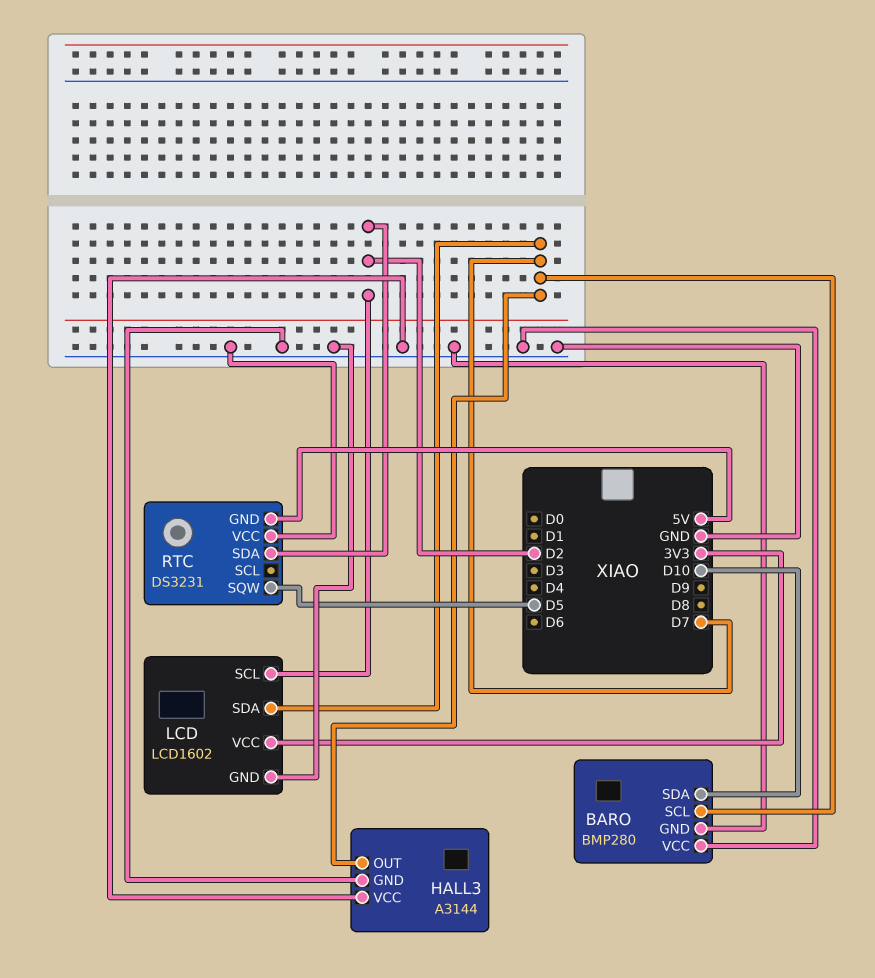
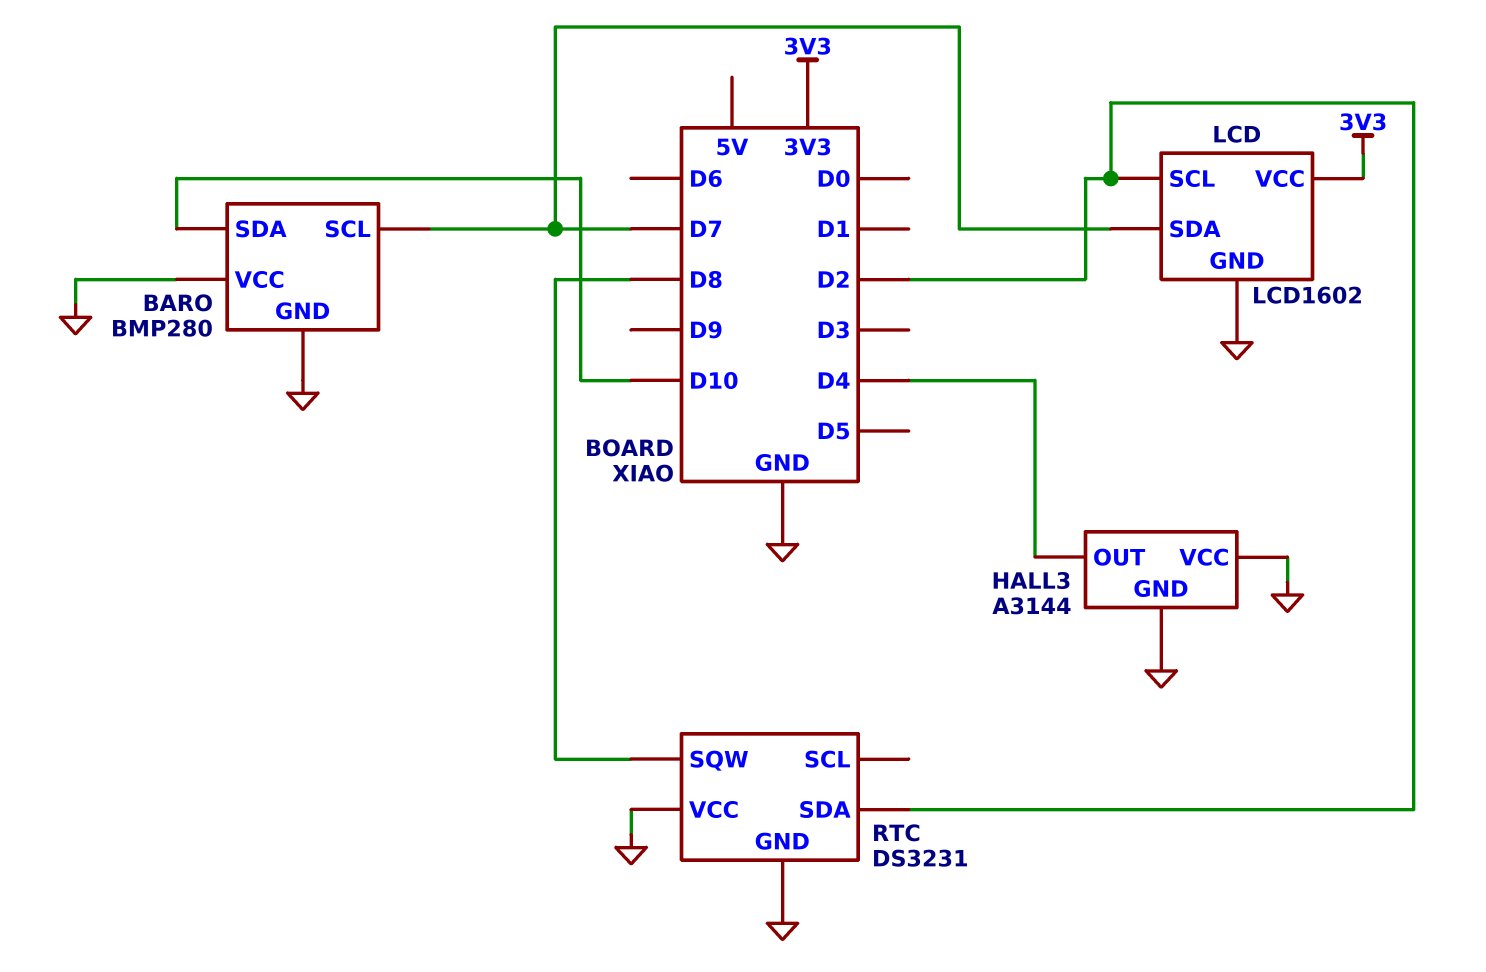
HALL3 pin OUT: D7 -> D4
RTC pin GND: 5V -> GND
RTC pin SQW: D5 -> D8

